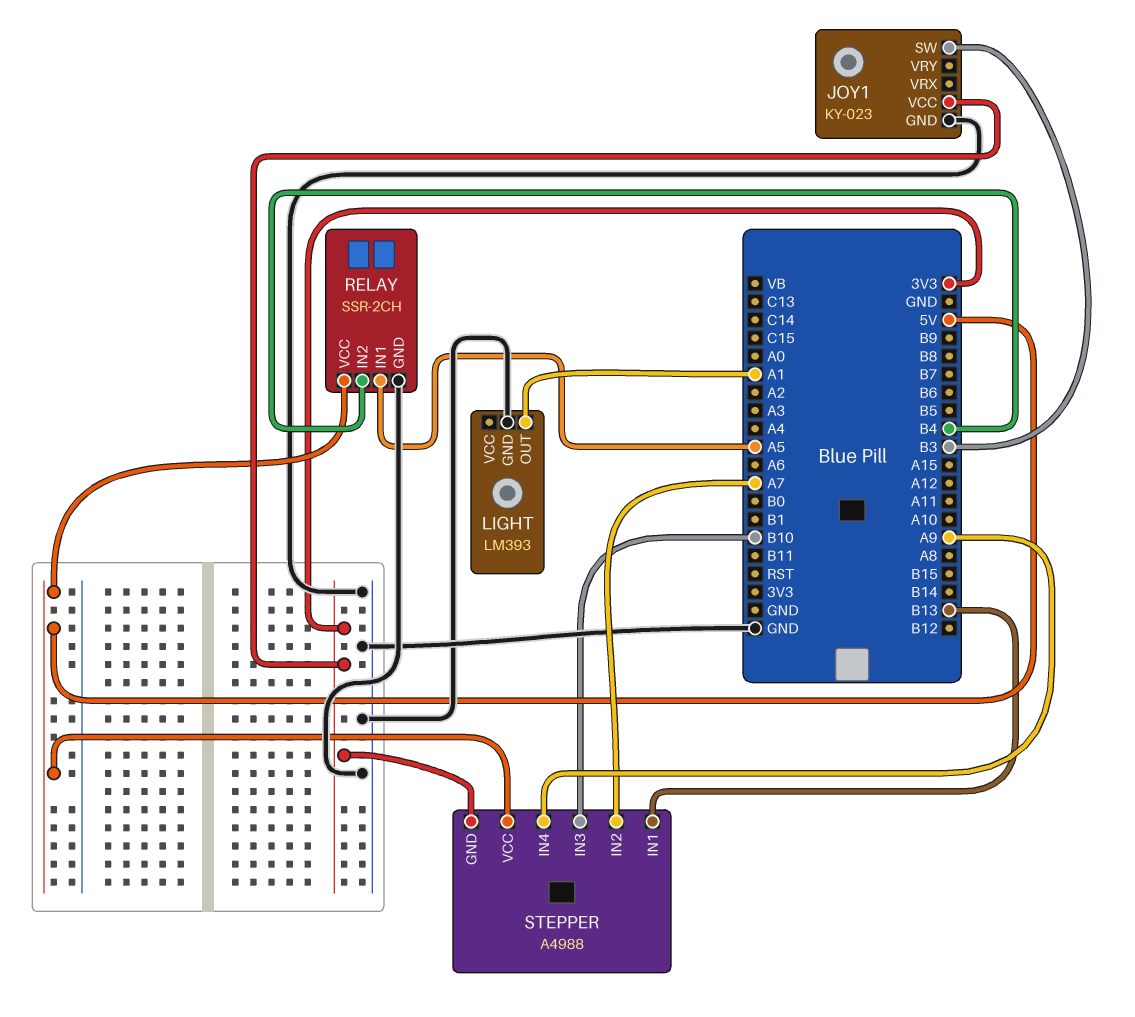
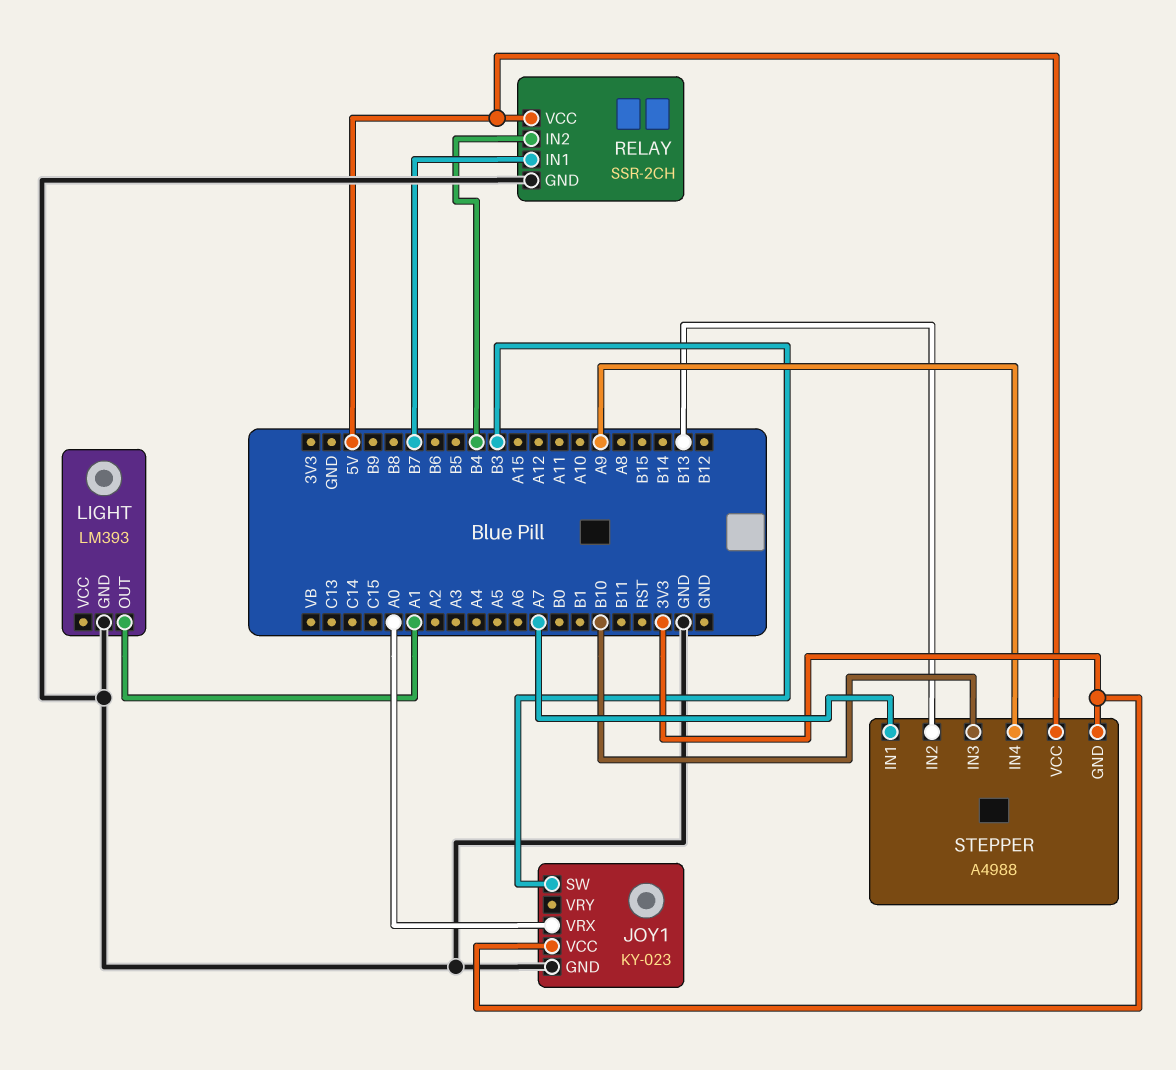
JOY1 pin VRX: none -> A0
RELAY pin IN1: A5 -> B7
STEPPER pin IN1: B13 -> A7
STEPPER pin IN2: A7 -> B13

